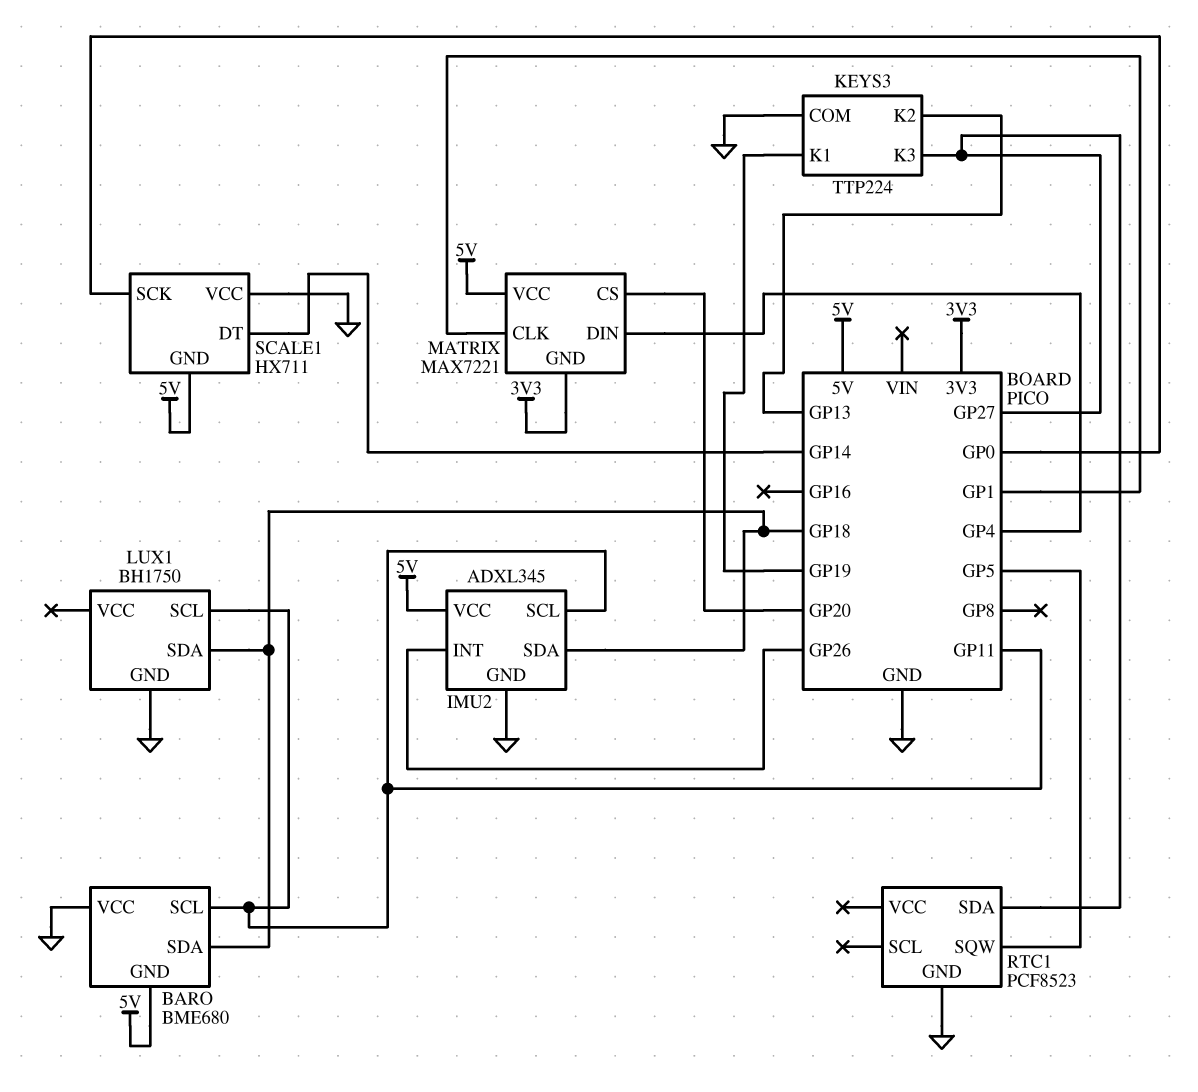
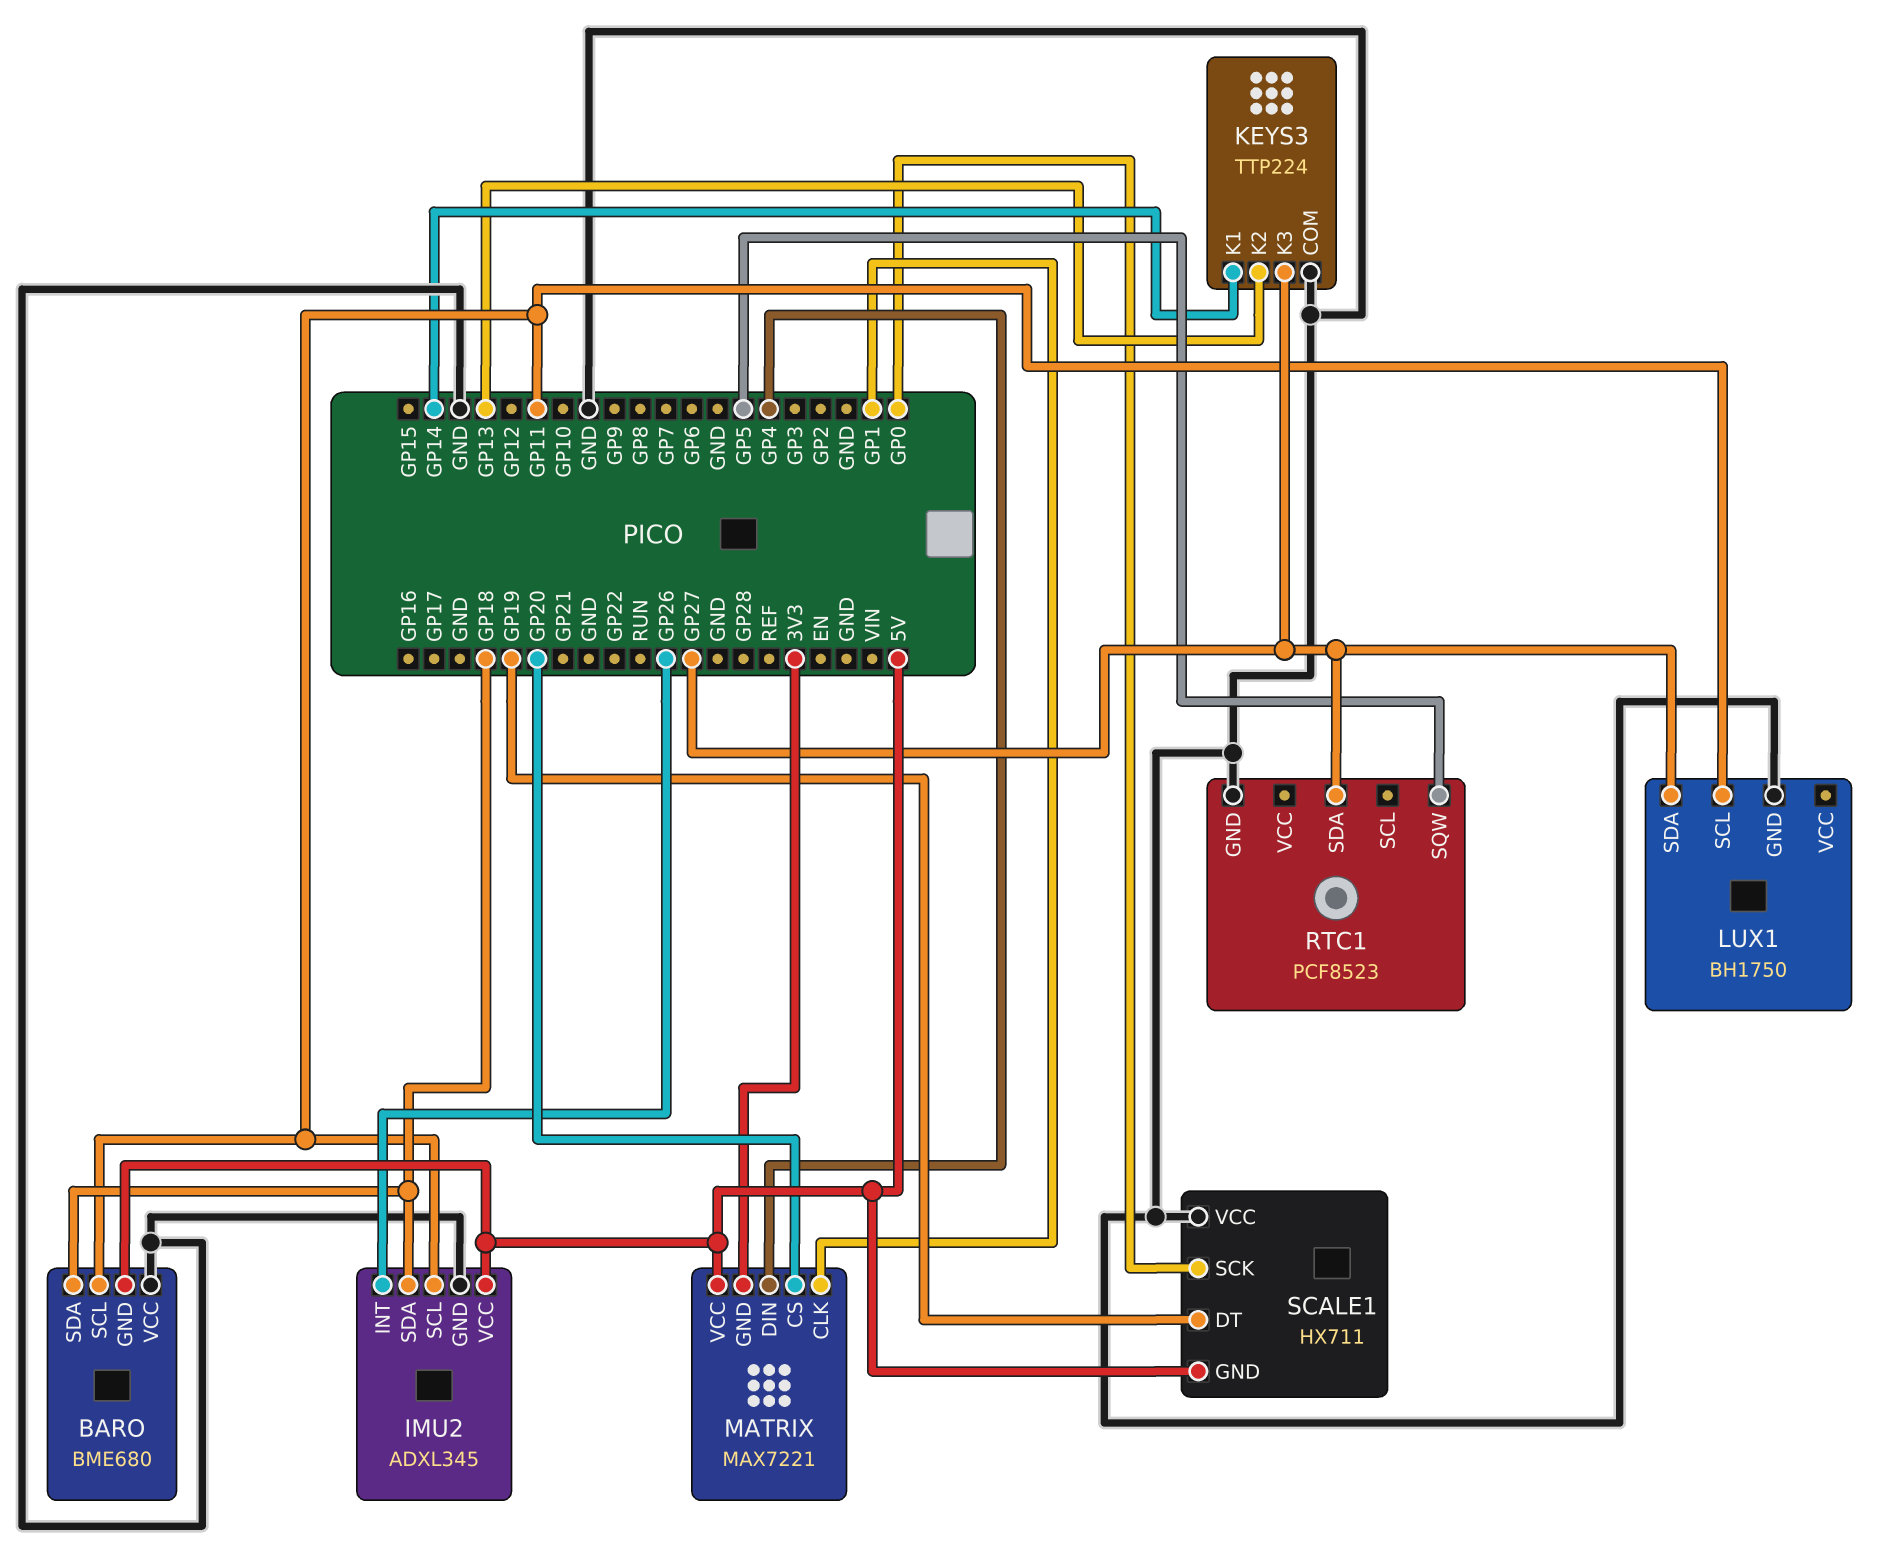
KEYS3 pin K1: GP19 -> GP14
LUX1 pin SDA: GP18 -> GP27
SCALE1 pin DT: GP14 -> GP19

